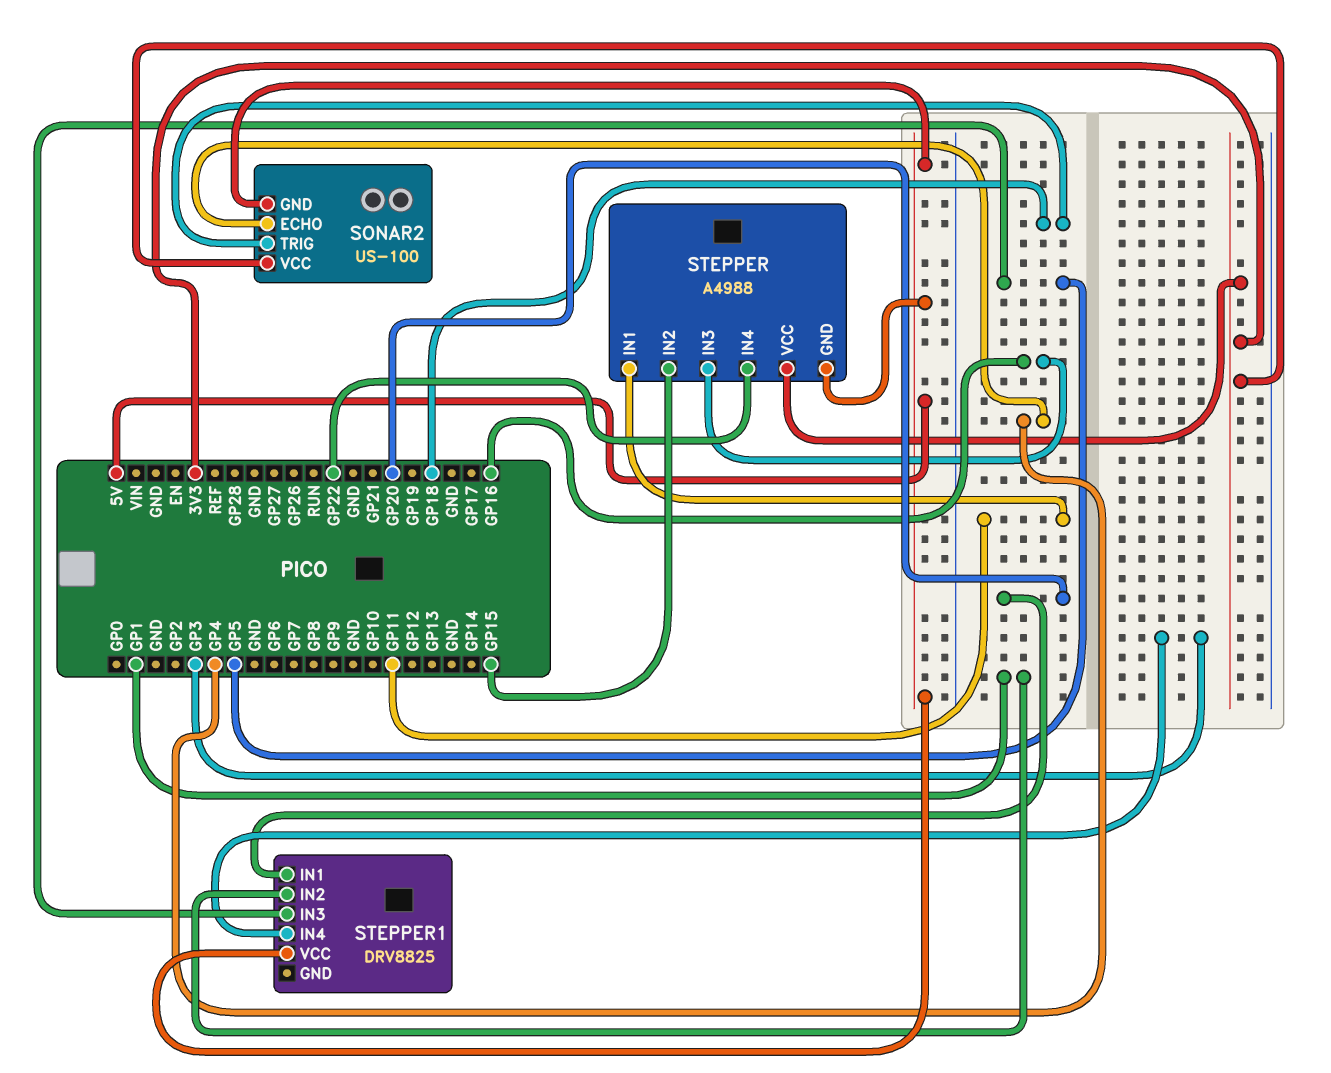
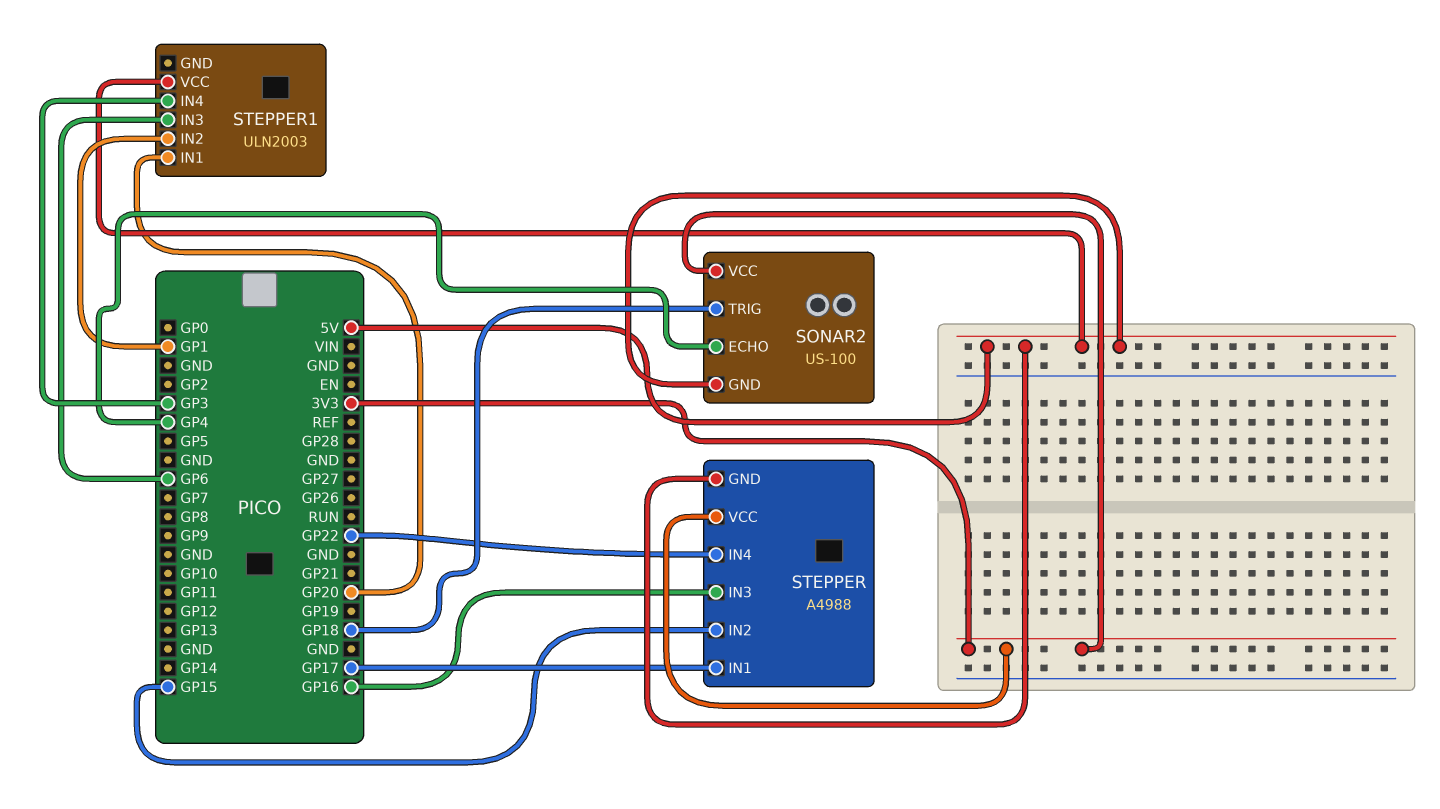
STEPPER pin IN1: GP11 -> GP17
STEPPER1: DRV8825 -> ULN2003
STEPPER1 pin IN3: GP5 -> GP6

